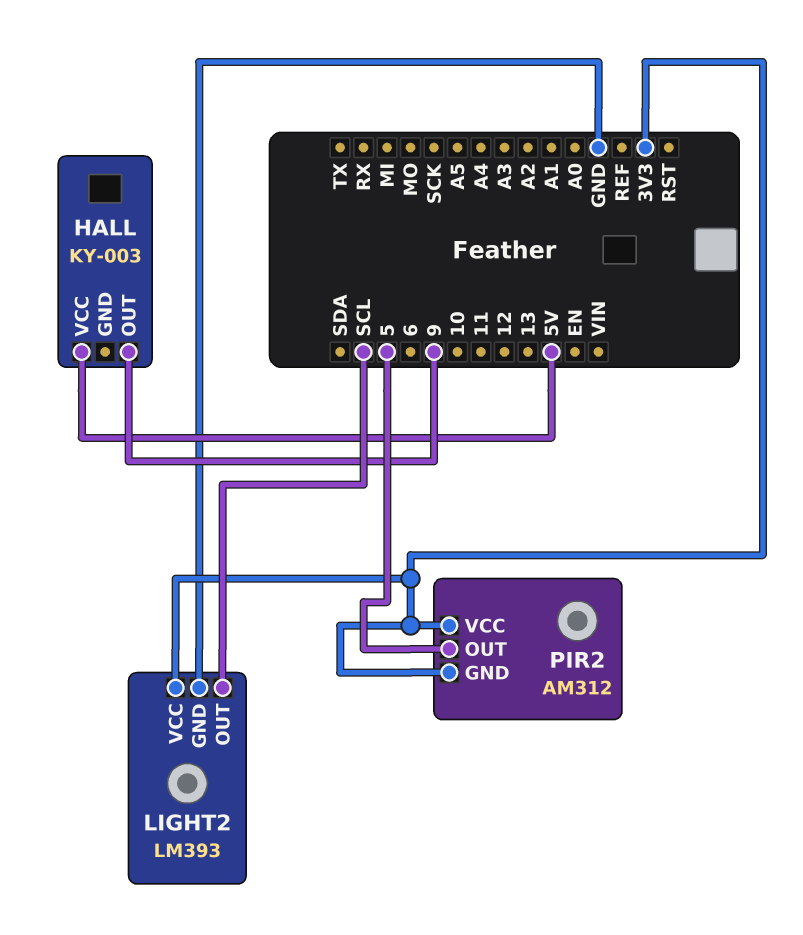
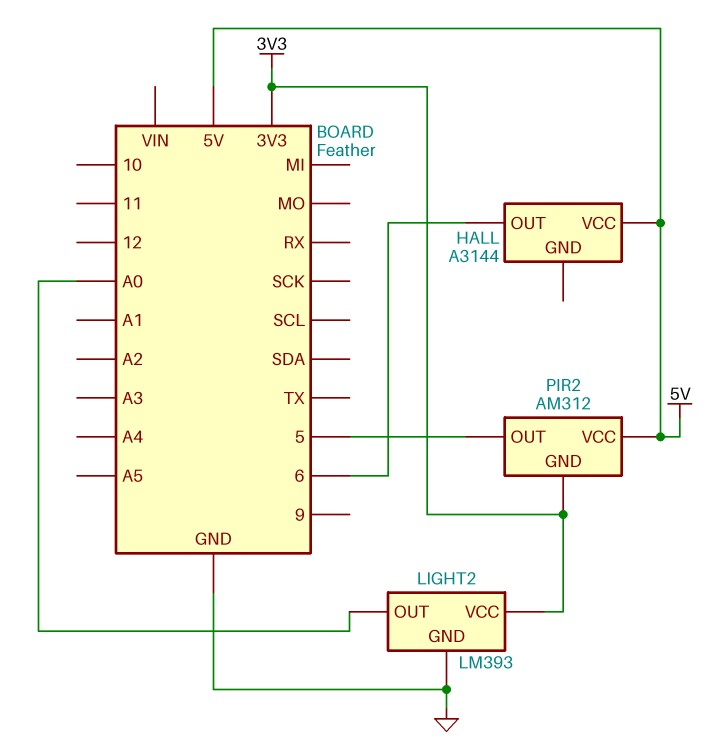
HALL: KY-003 -> A3144
HALL pin OUT: 9 -> 6
LIGHT2 pin OUT: SCL -> A0
PIR2 pin VCC: 3V3 -> 5V

